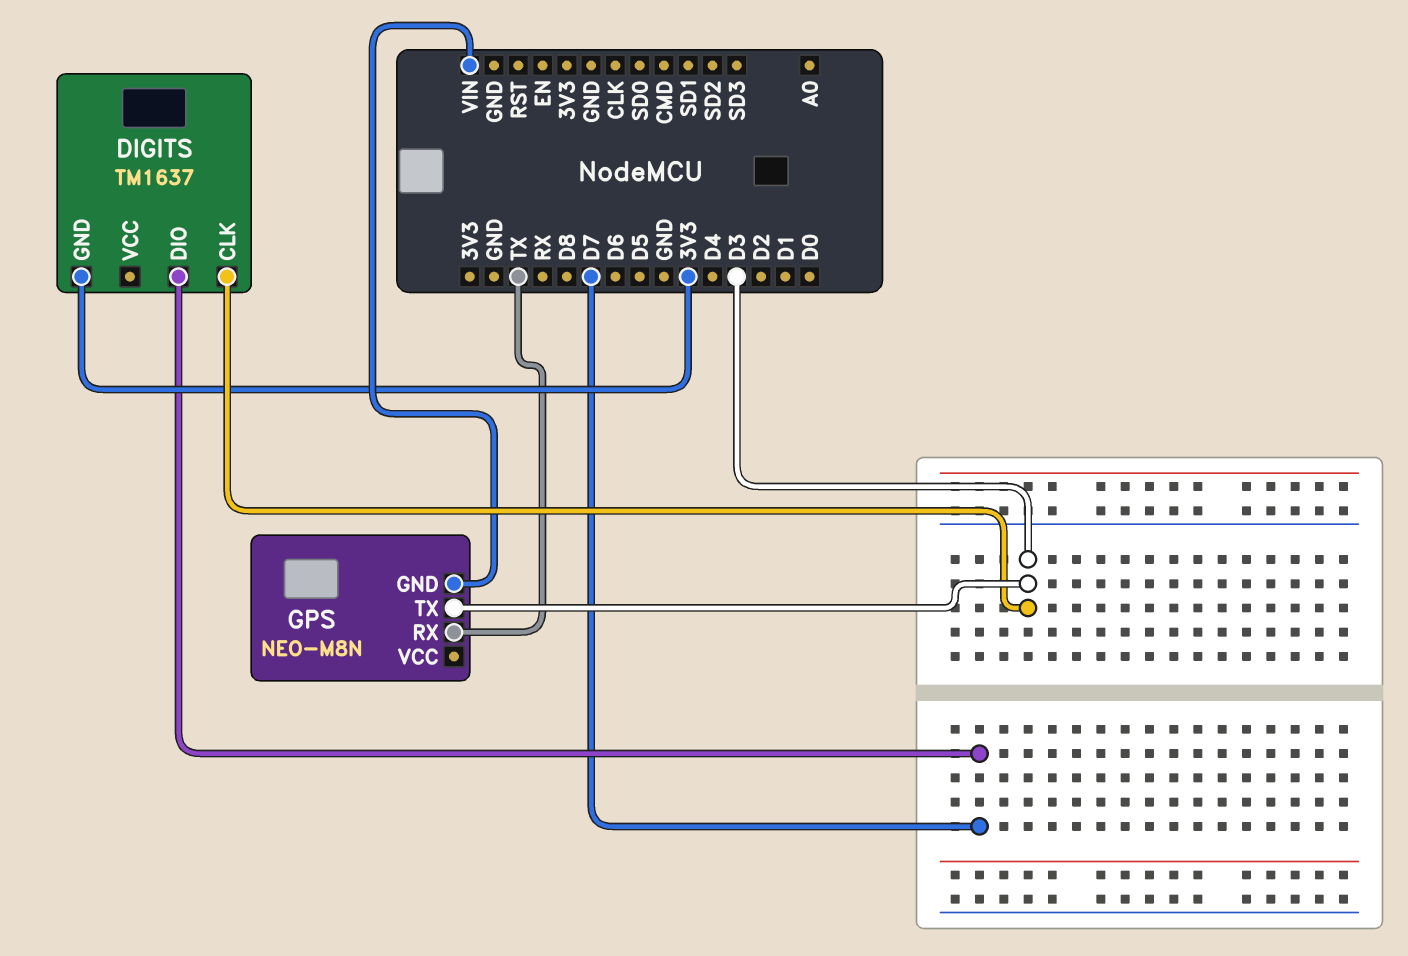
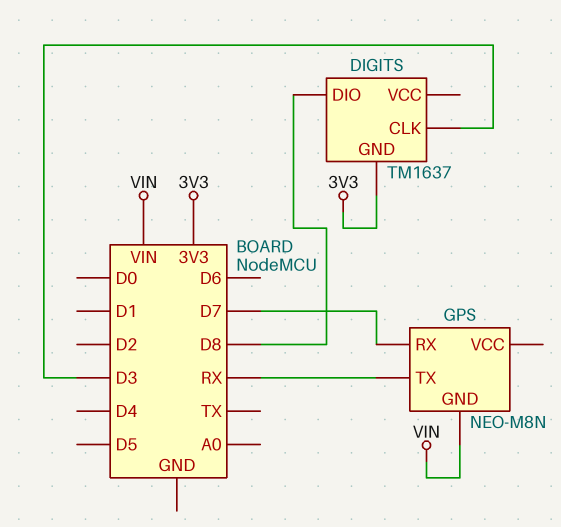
DIGITS pin DIO: D7 -> D8
GPS pin RX: TX -> D7
GPS pin TX: D3 -> RX

